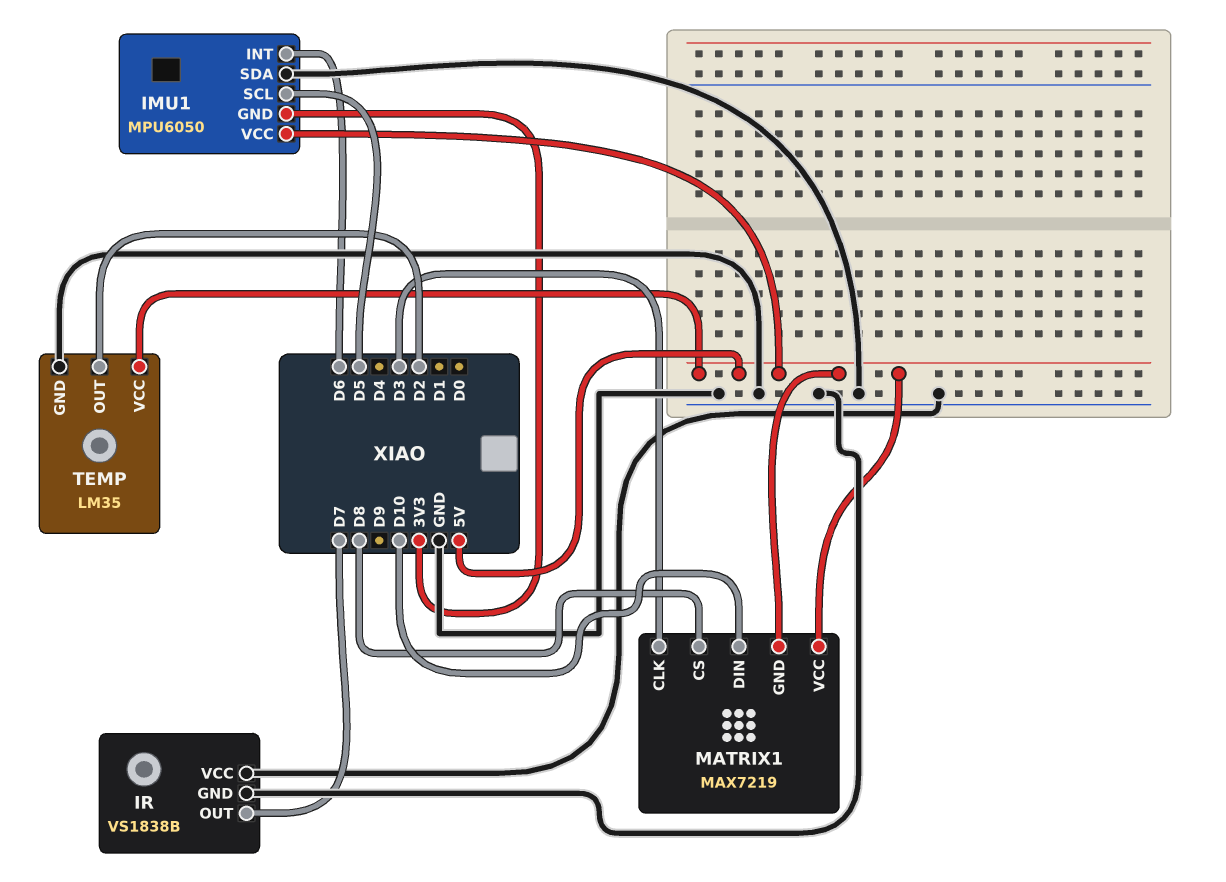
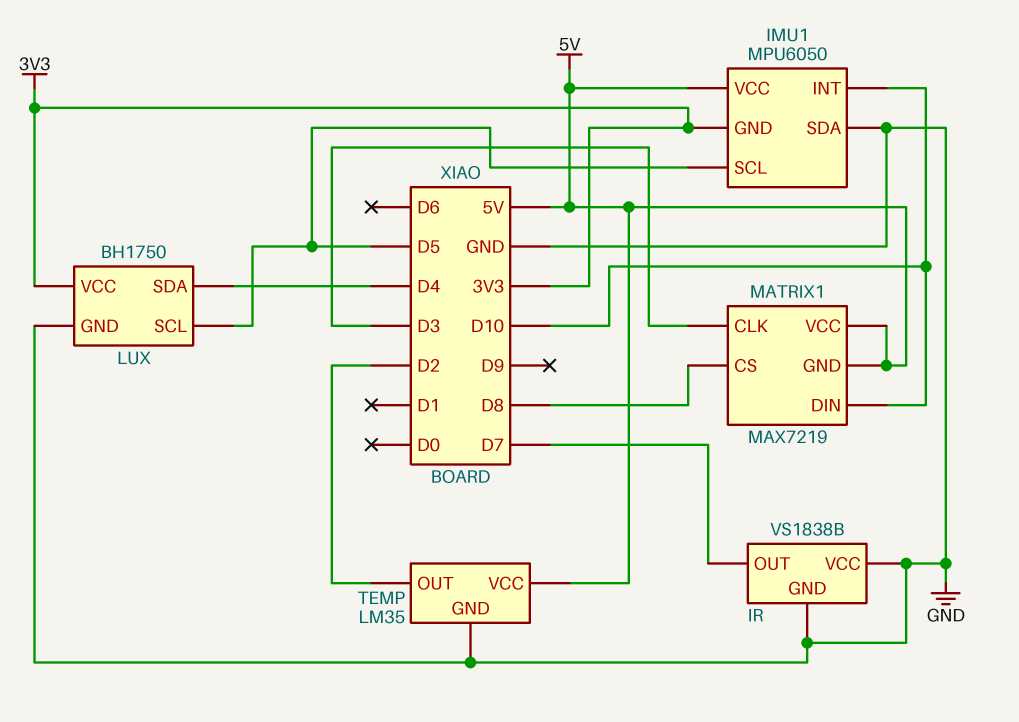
IMU1 pin INT: D6 -> D10
LUX: none -> BH1750
LUX pin GND: none -> GND
LUX pin SCL: none -> D5
LUX pin SDA: none -> D4
LUX pin VCC: none -> 3V3

